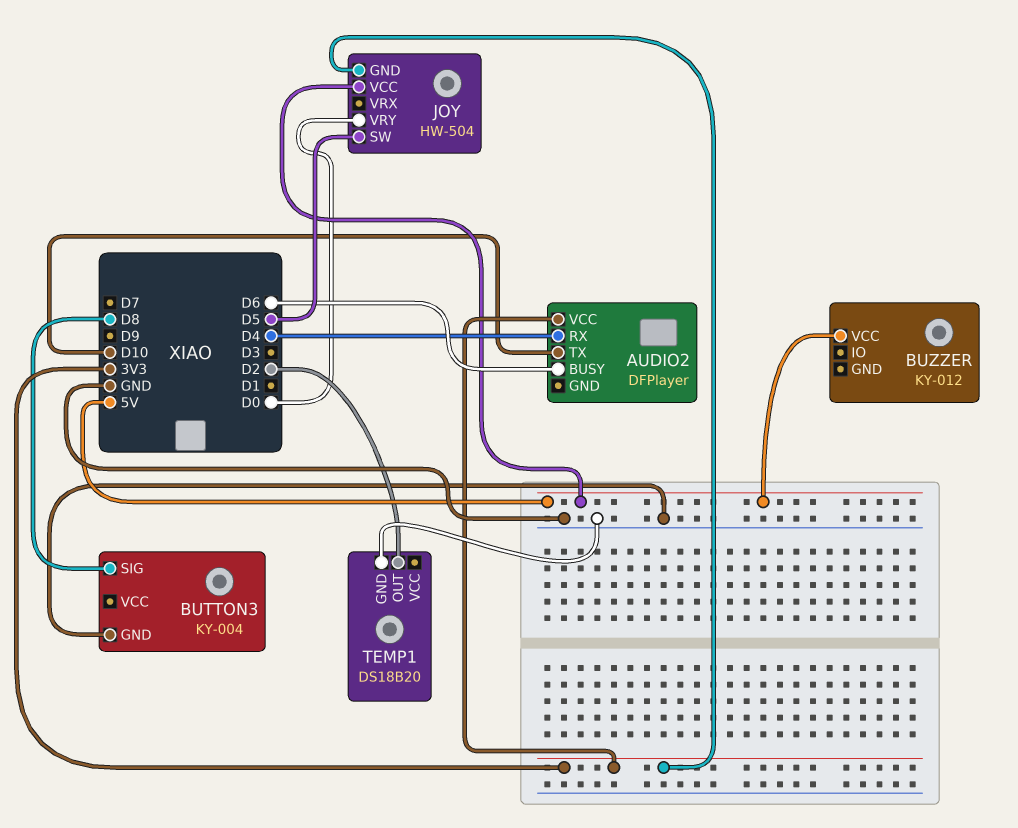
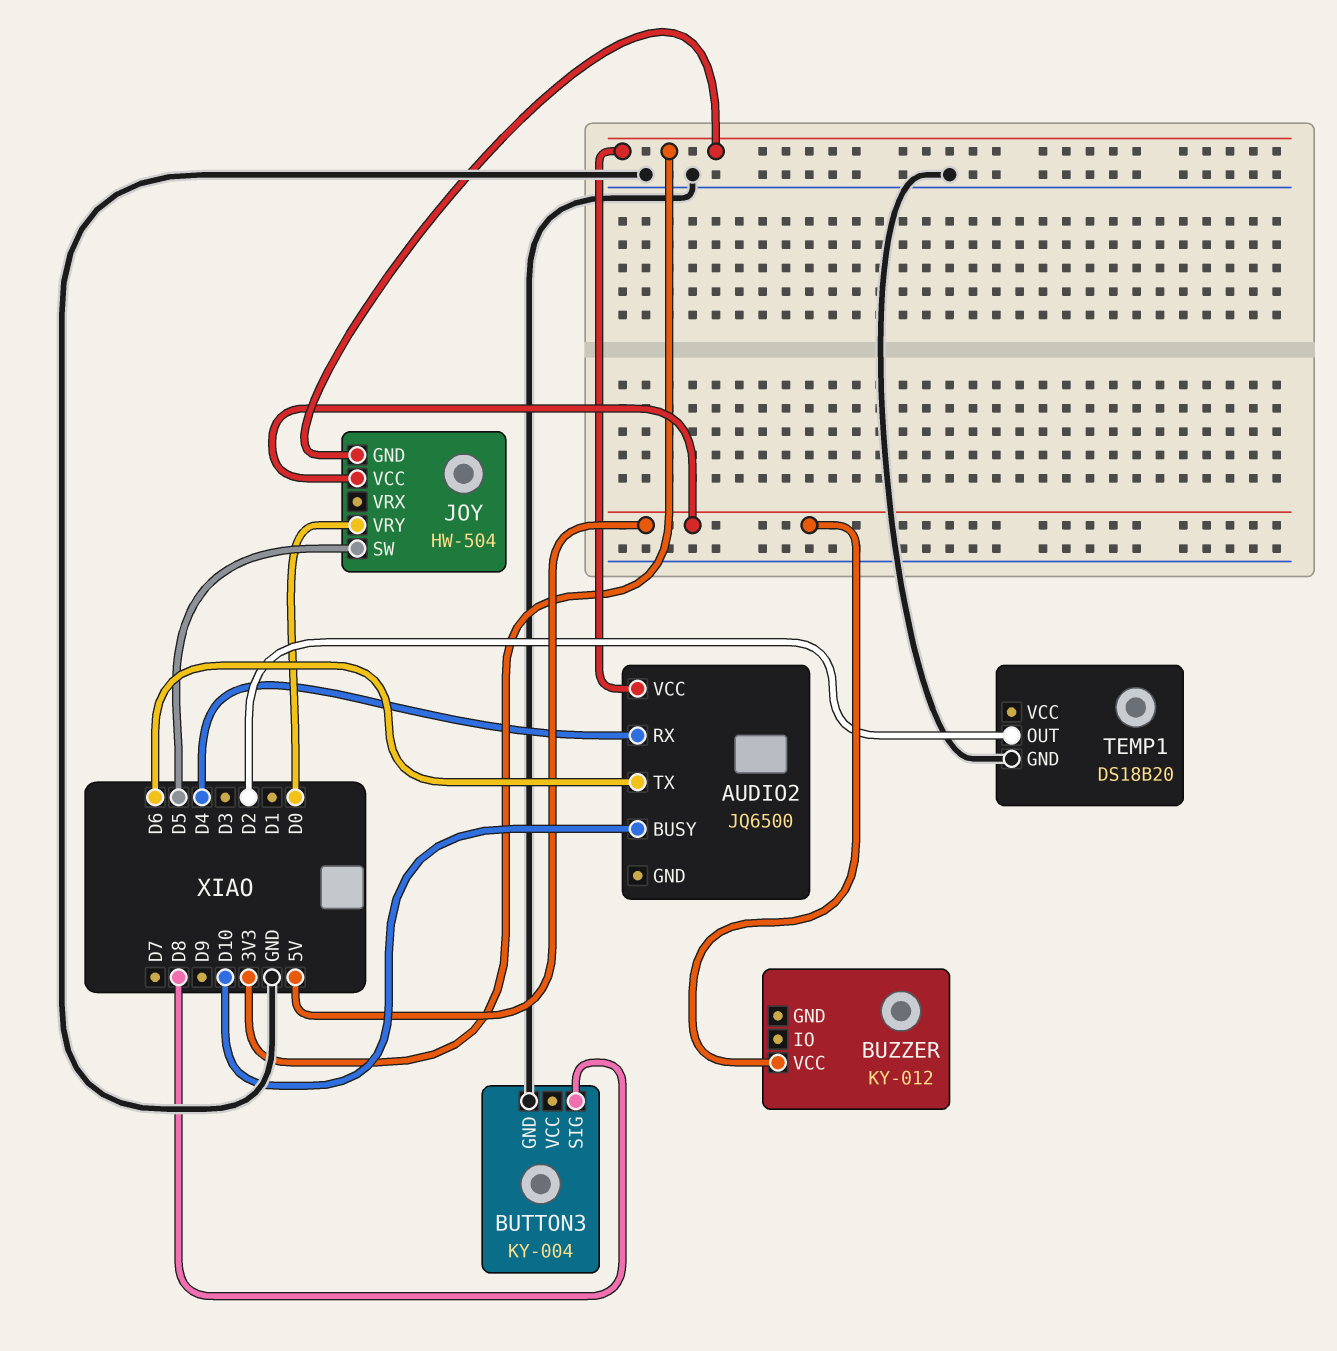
AUDIO2: DFPlayer -> JQ6500
AUDIO2 pin BUSY: D6 -> D10
AUDIO2 pin TX: D10 -> D6

